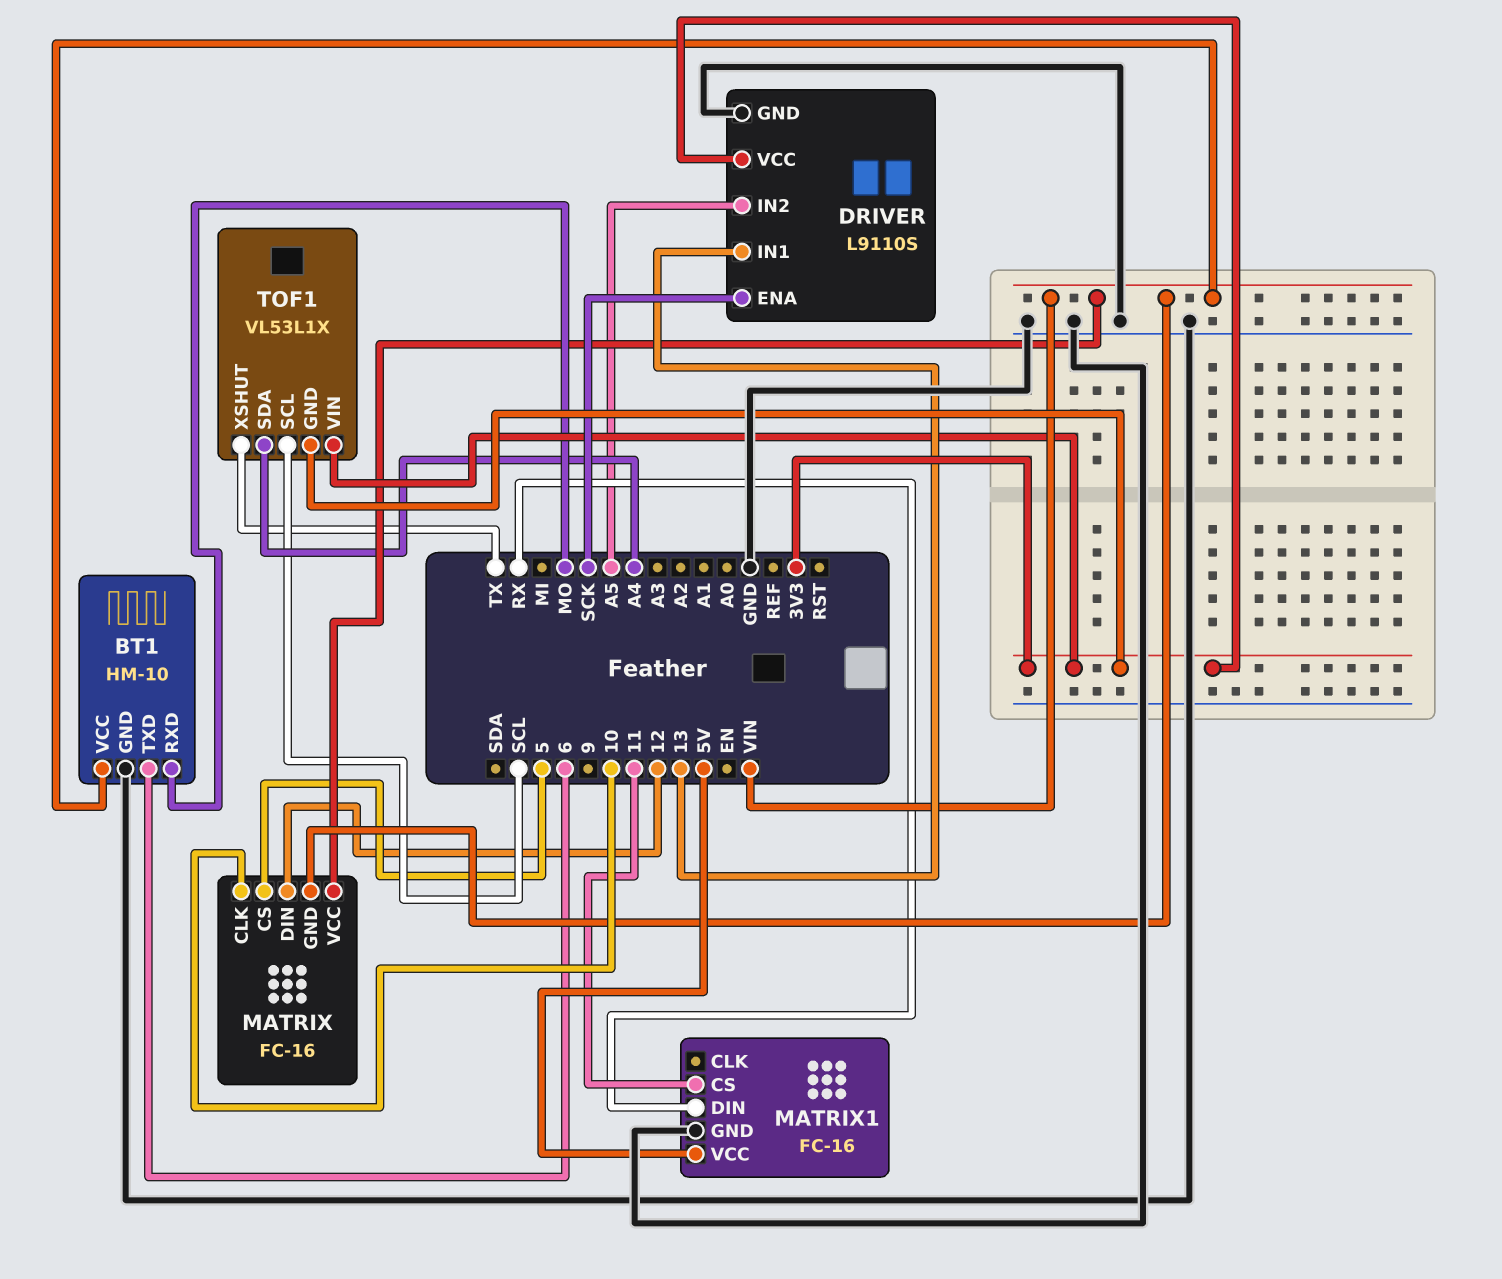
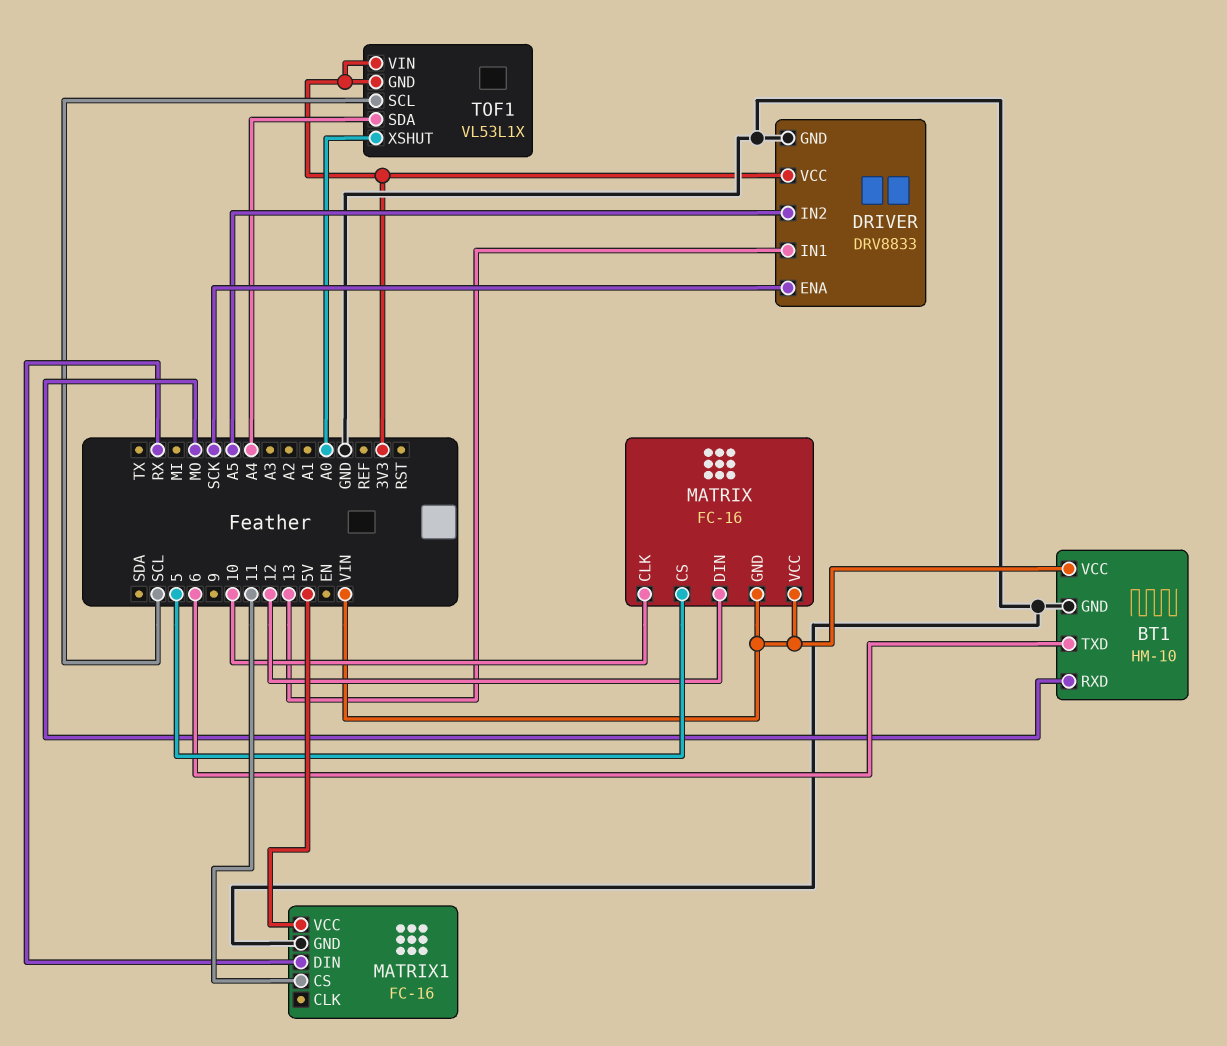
DRIVER: L9110S -> DRV8833
TOF1 pin XSHUT: TX -> A0

